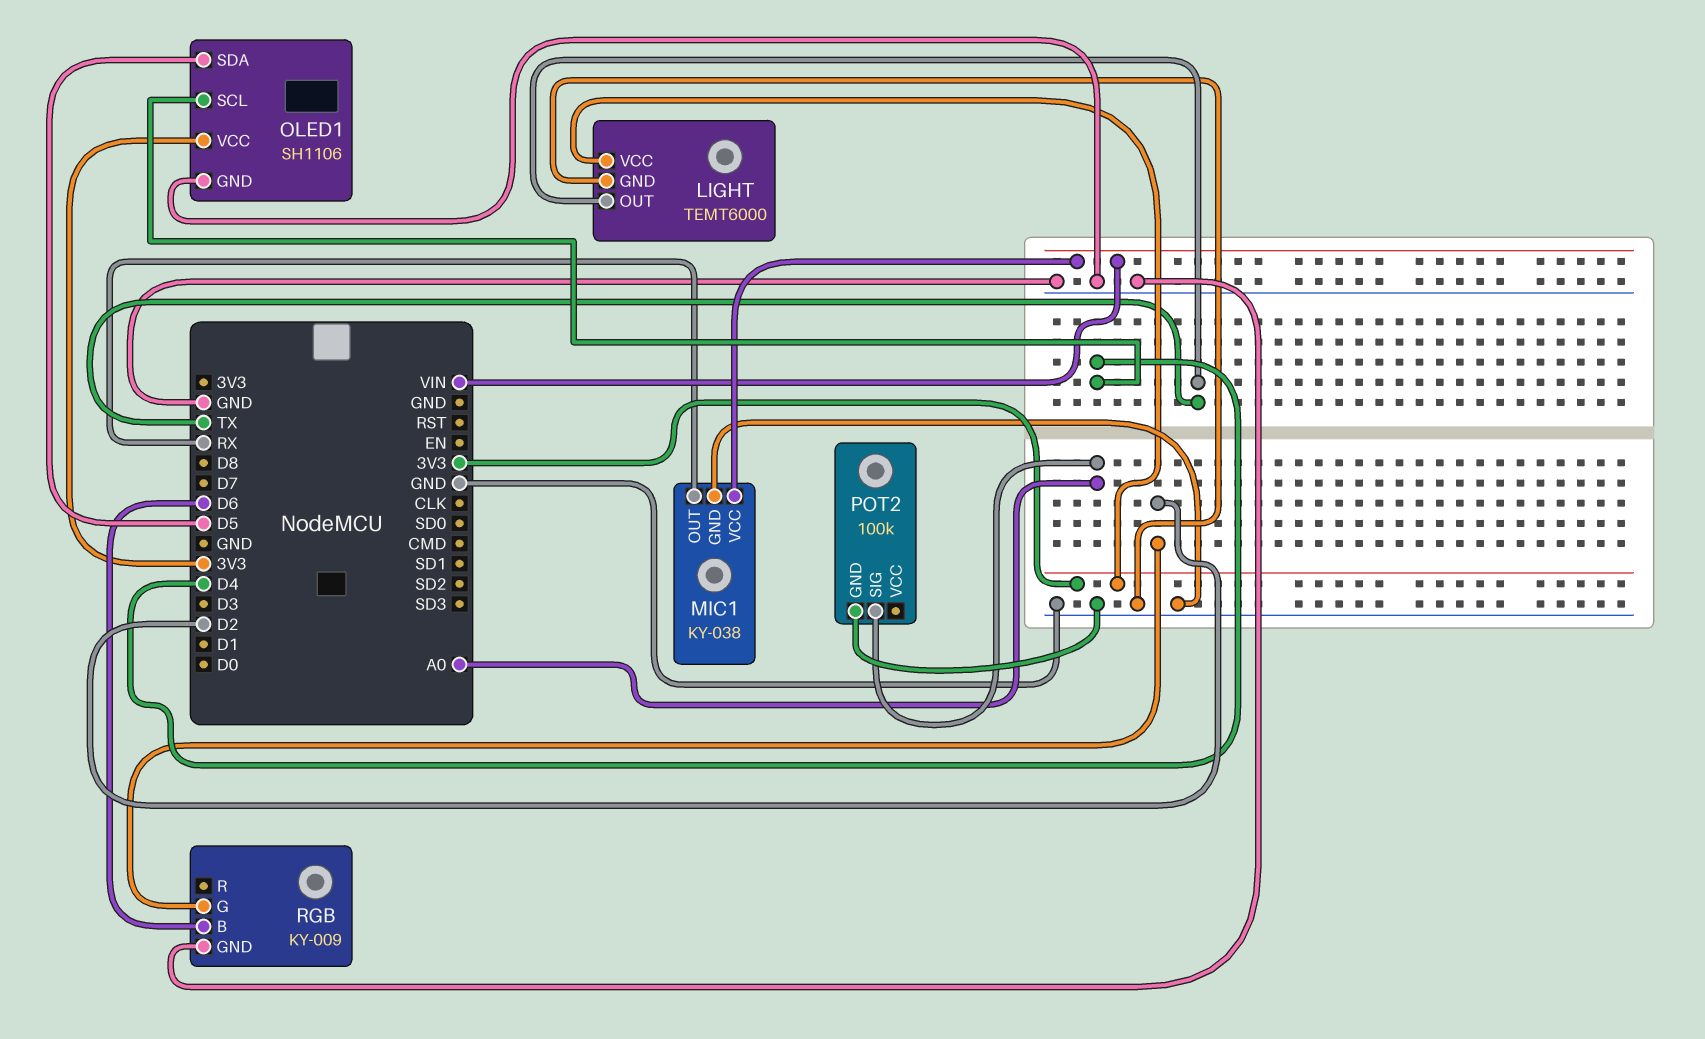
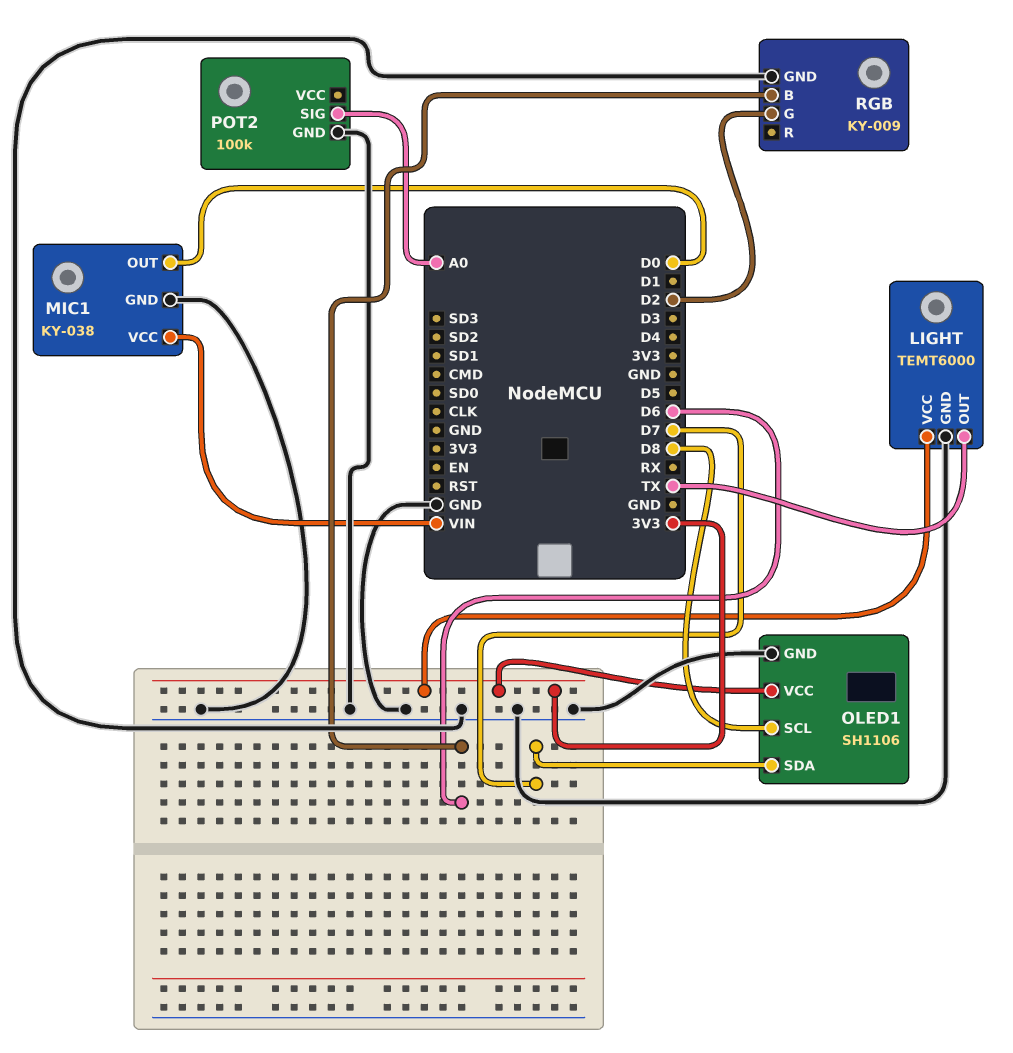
MIC1 pin OUT: RX -> D0
OLED1 pin SCL: D4 -> D8
OLED1 pin SDA: D5 -> D7

